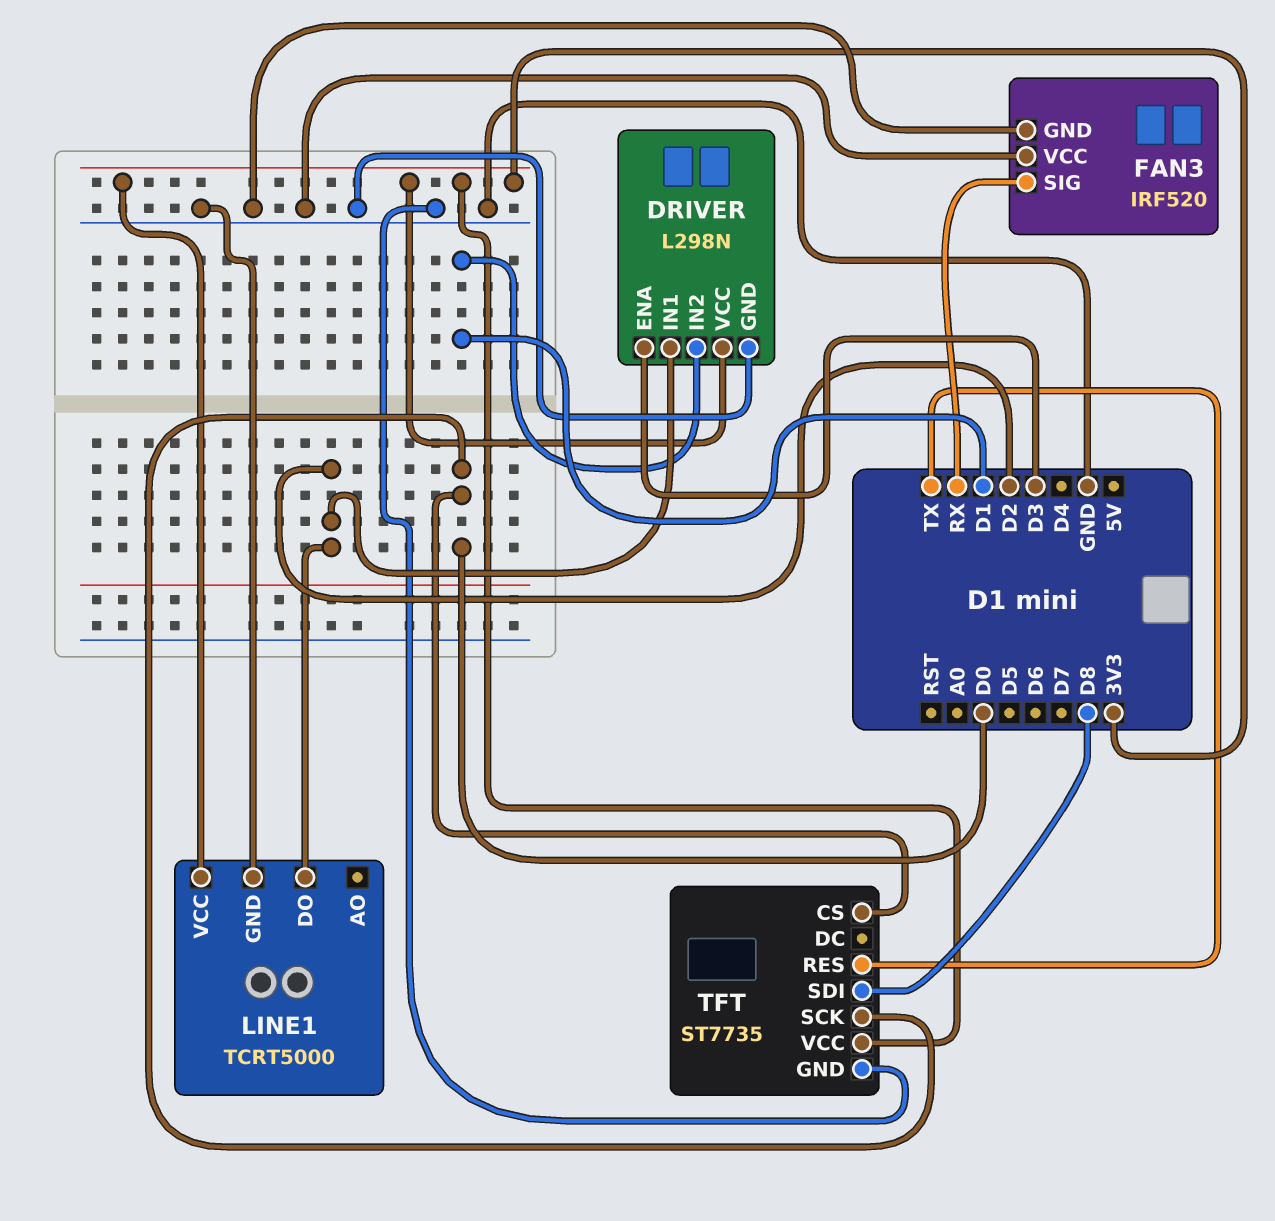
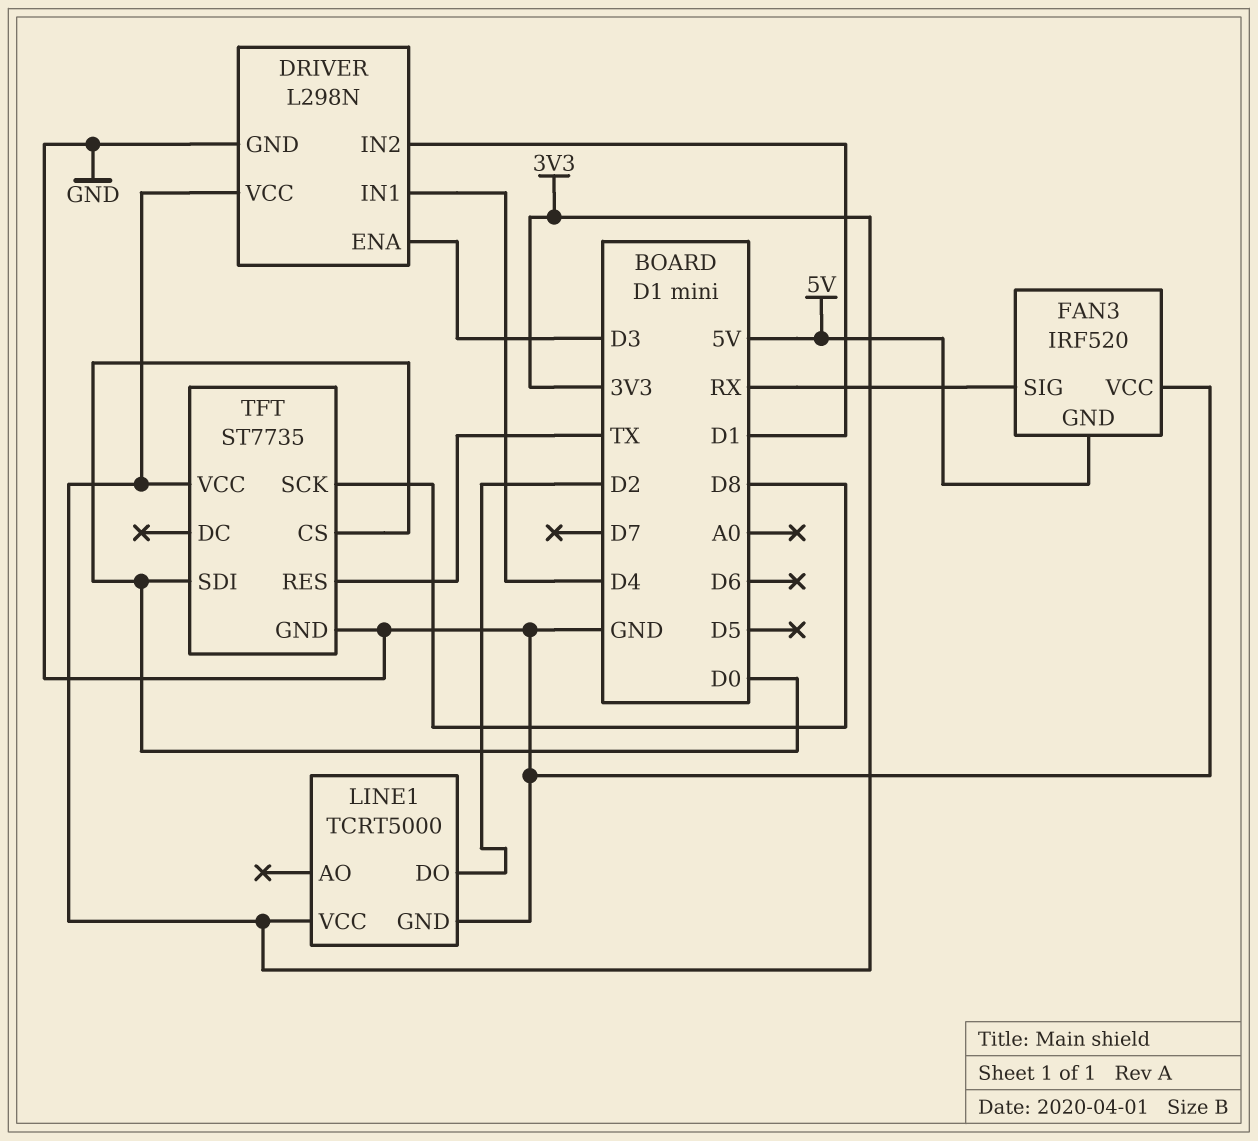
DRIVER pin IN1: D2 -> D4
FAN3 pin GND: GND -> 5V
TFT pin SCK: D0 -> D8
TFT pin SDI: D8 -> D0

